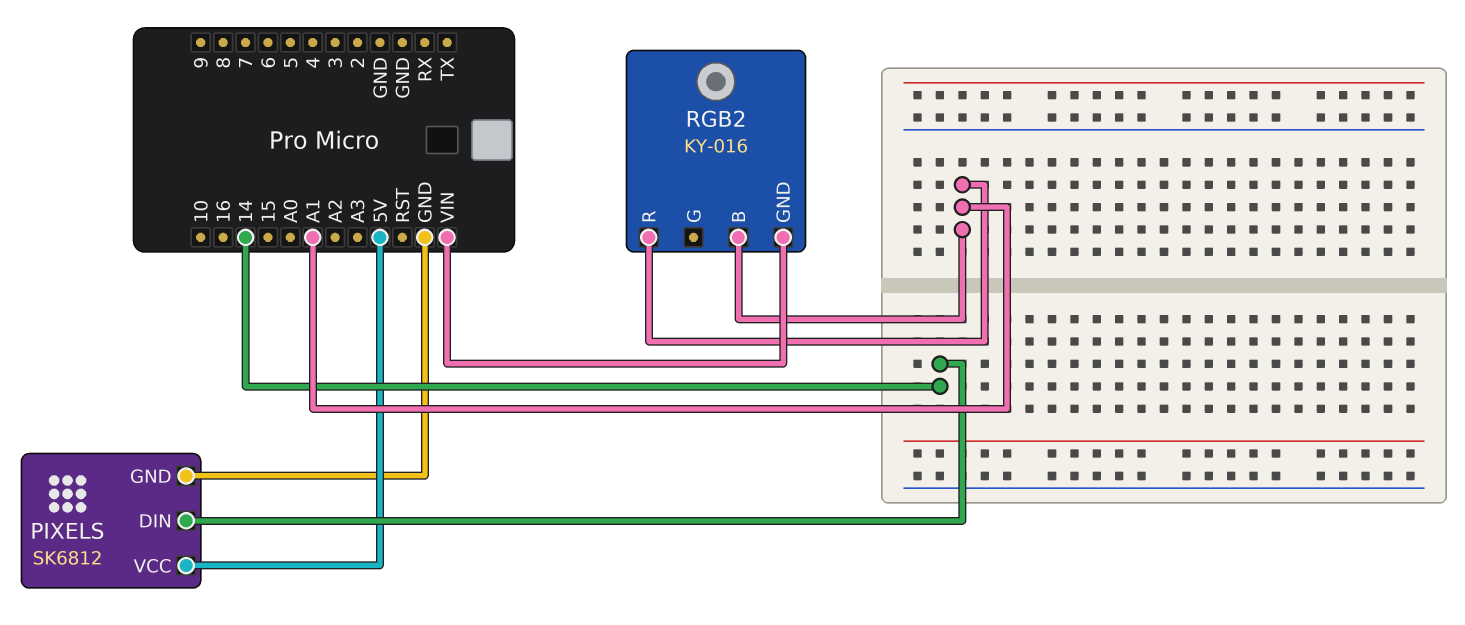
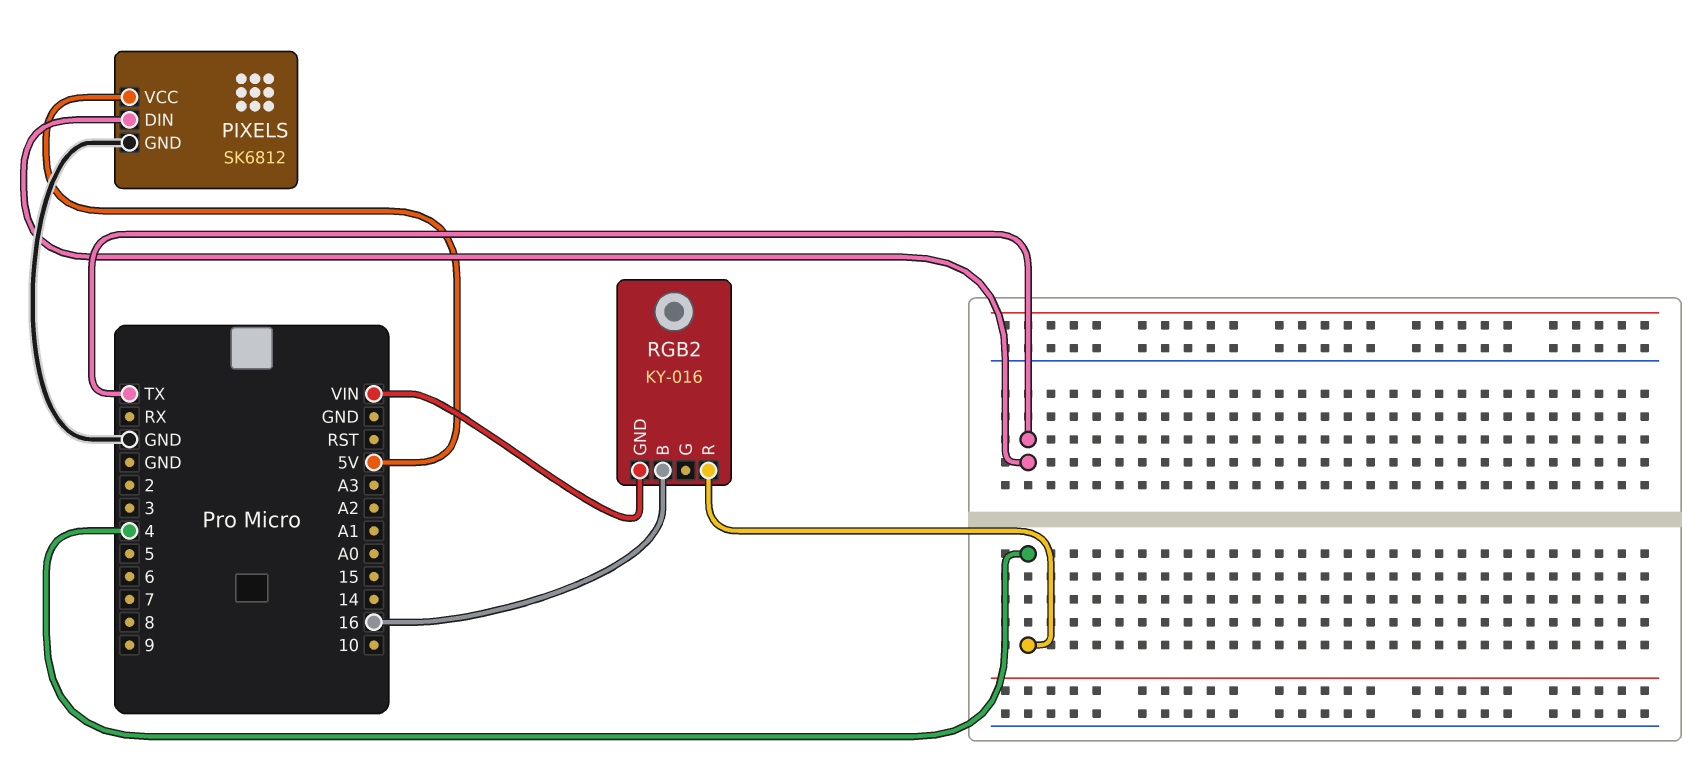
PIXELS pin DIN: 14 -> TX
RGB2 pin B: A1 -> 16
RGB2 pin R: A1 -> 4

